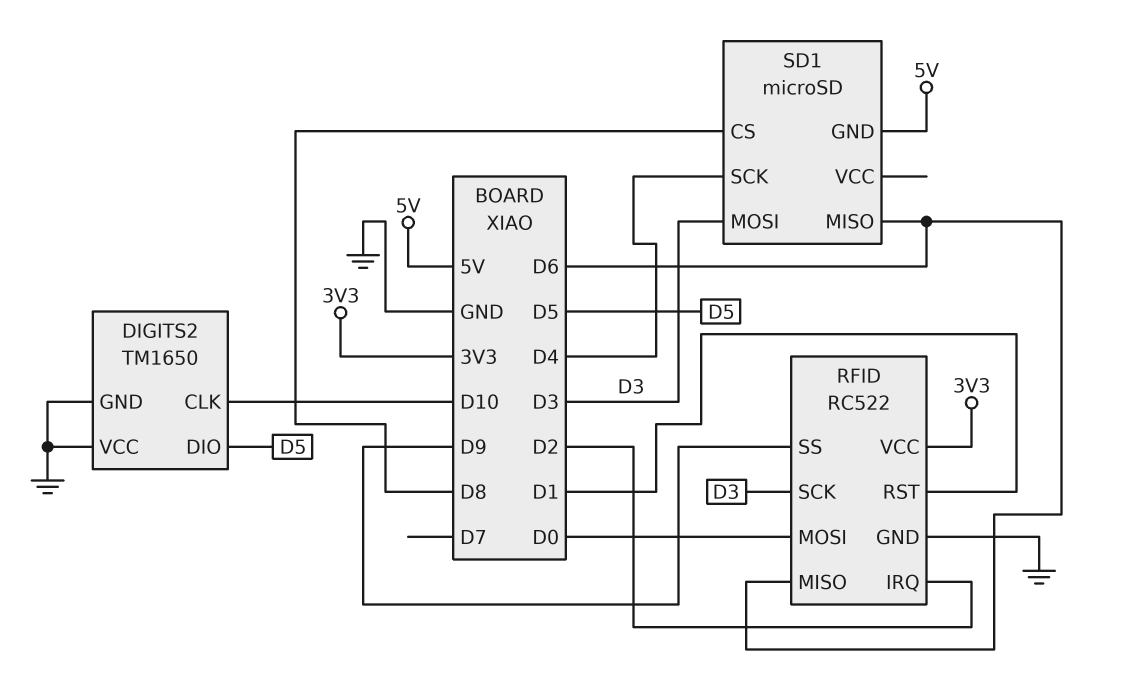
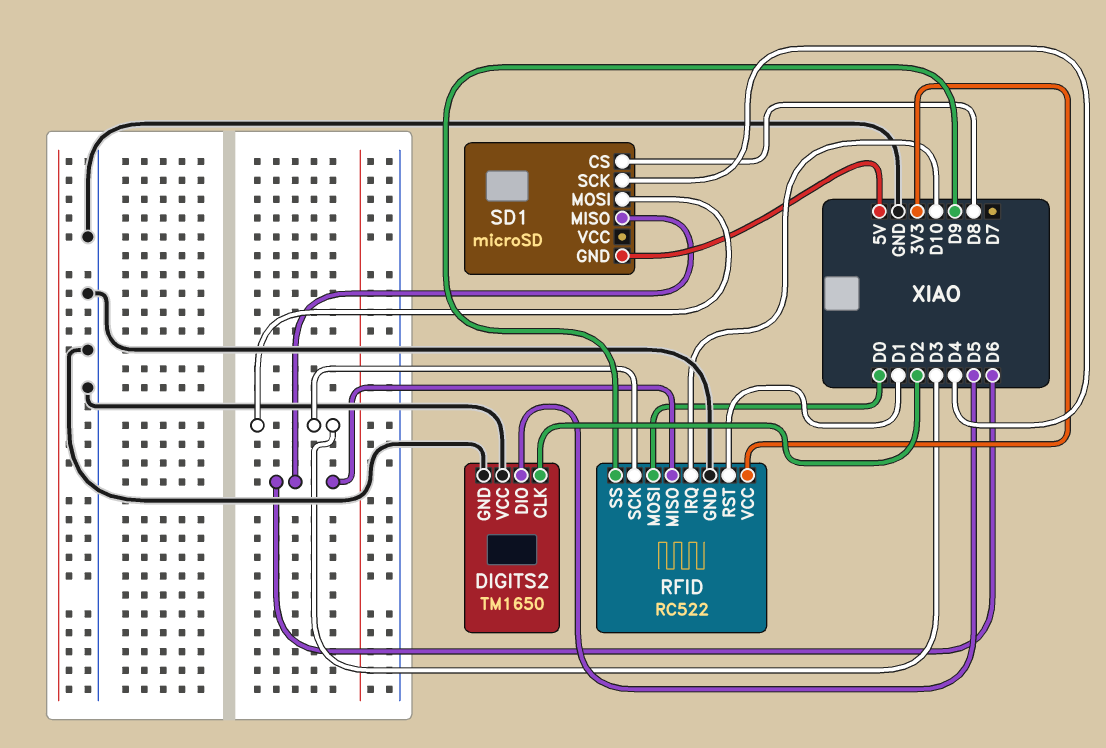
DIGITS2 pin CLK: D10 -> D2
RFID pin IRQ: D2 -> D10

